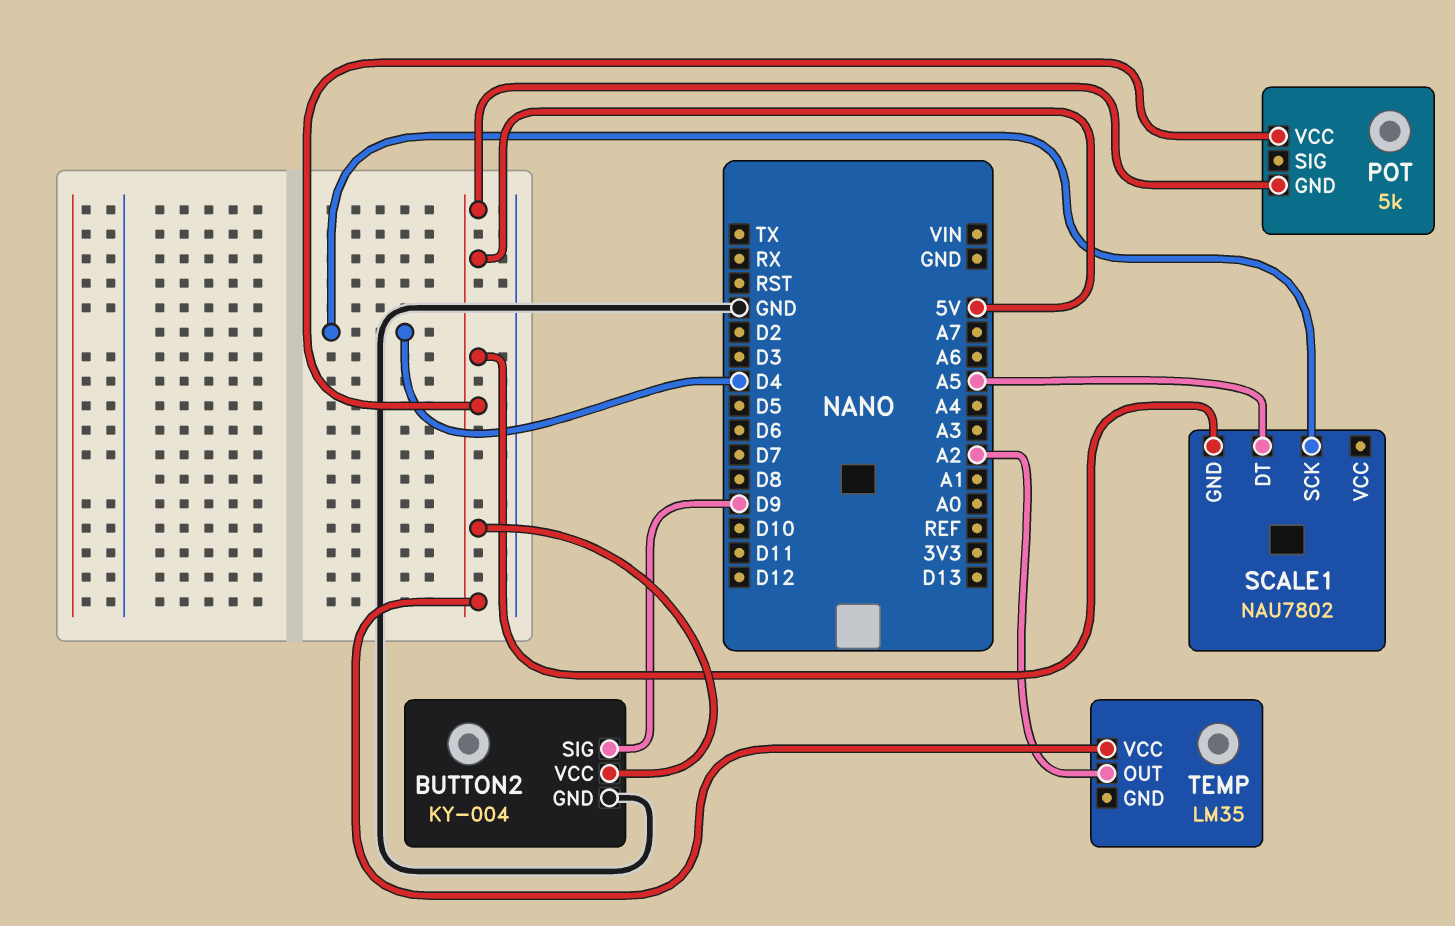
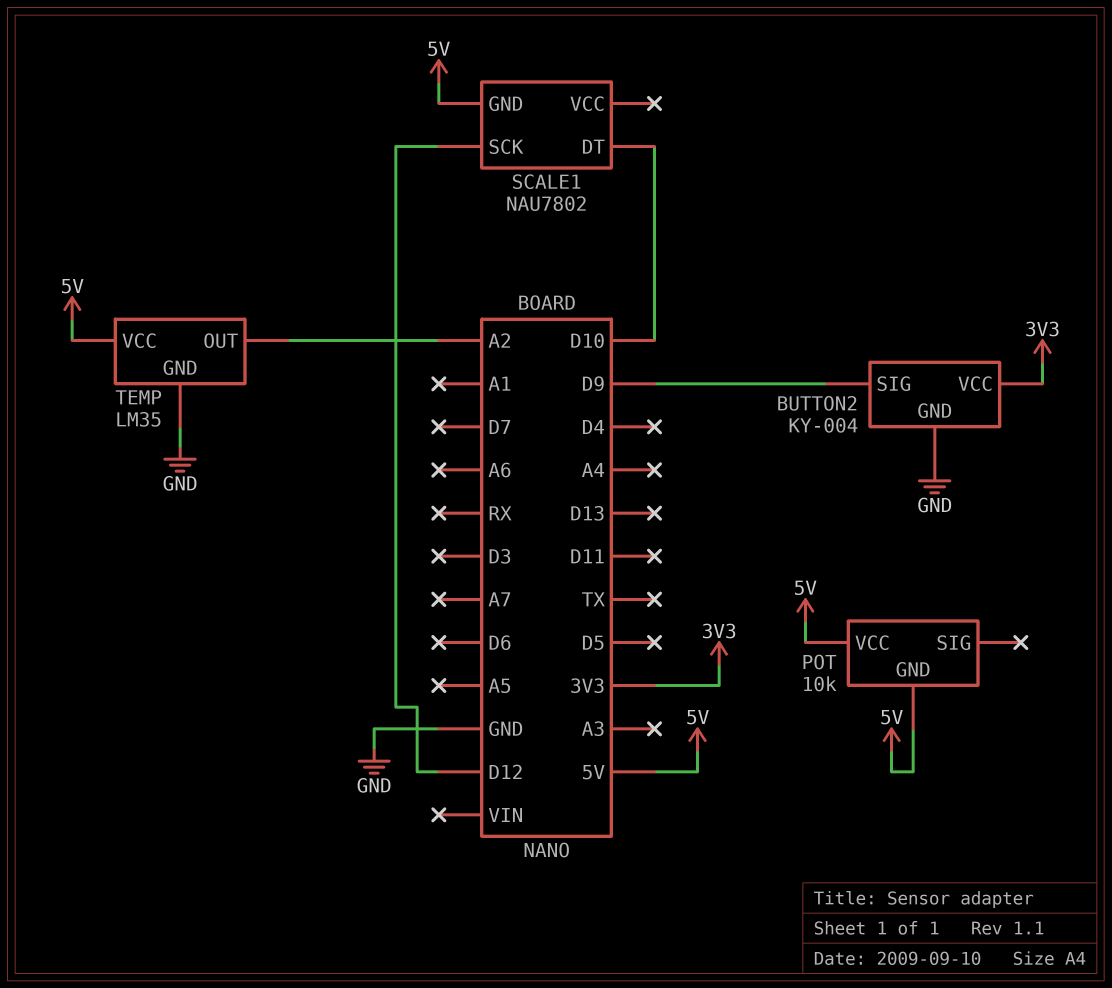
BUTTON2 pin VCC: 5V -> 3V3
POT: 5k -> 10k
SCALE1 pin DT: A5 -> D10
SCALE1 pin SCK: D4 -> D12
TEMP pin GND: none -> GND

